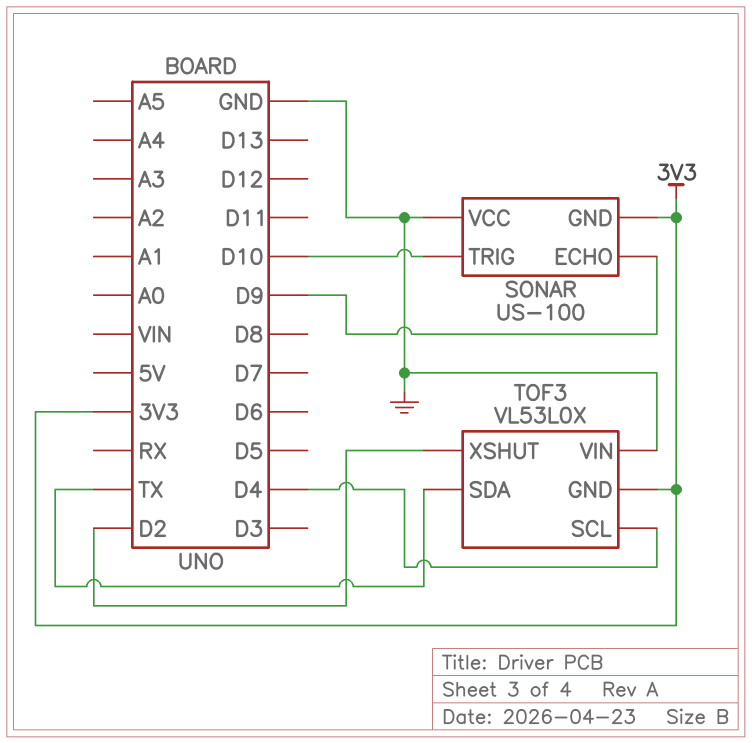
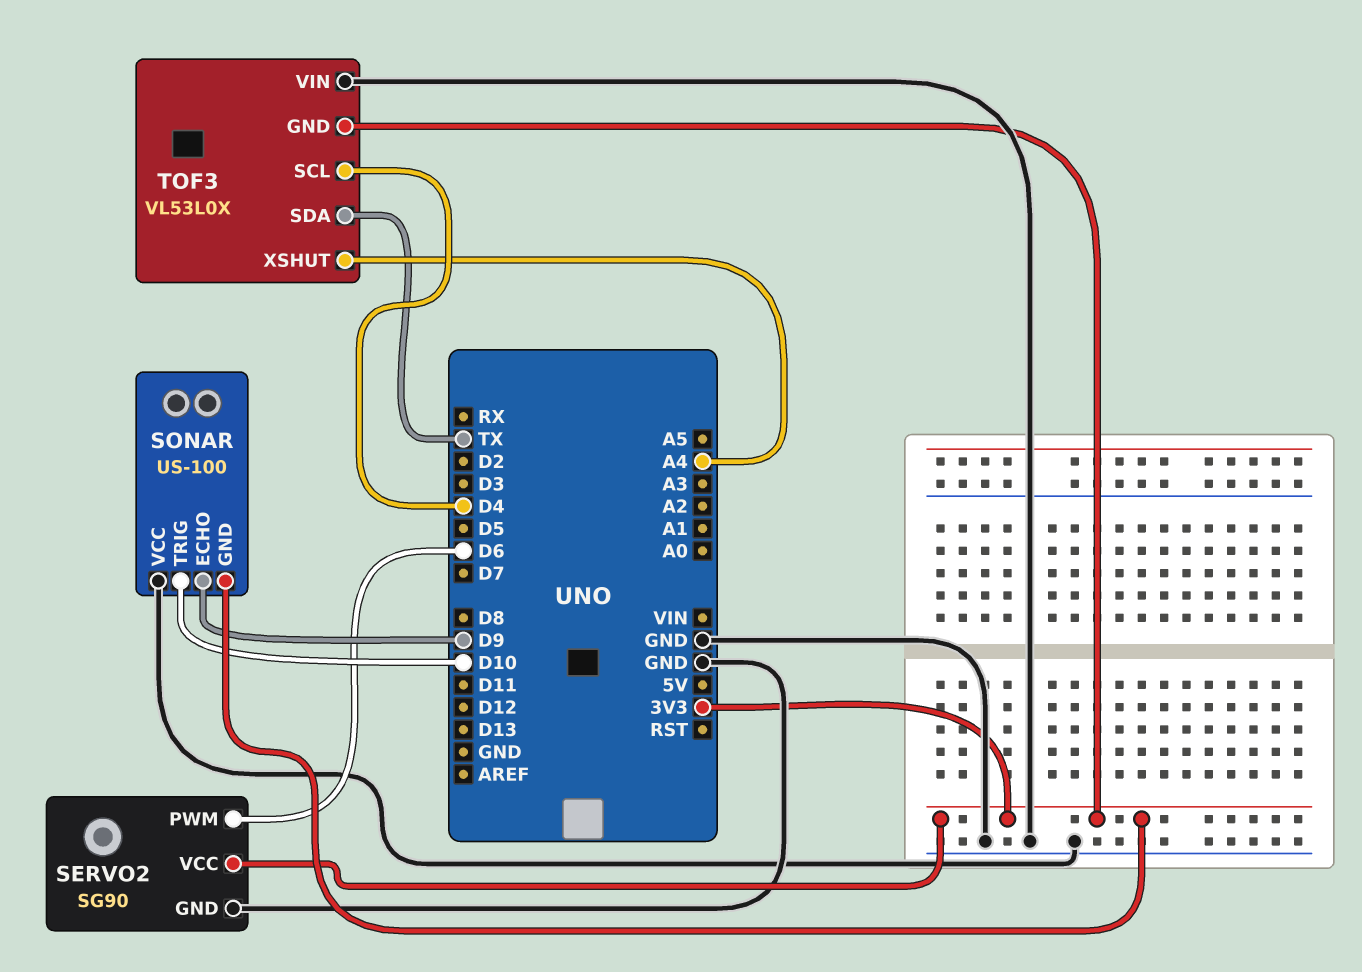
SERVO2: none -> SG90
SERVO2 pin GND: none -> GND
SERVO2 pin PWM: none -> D6
SERVO2 pin VCC: none -> 3V3
TOF3 pin XSHUT: D2 -> A4

